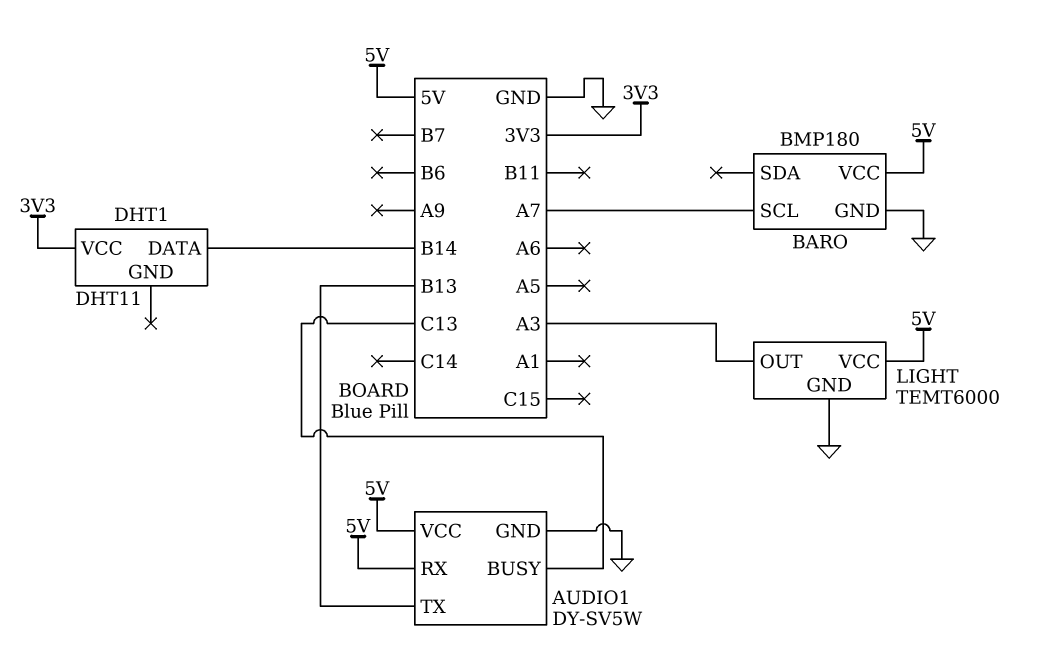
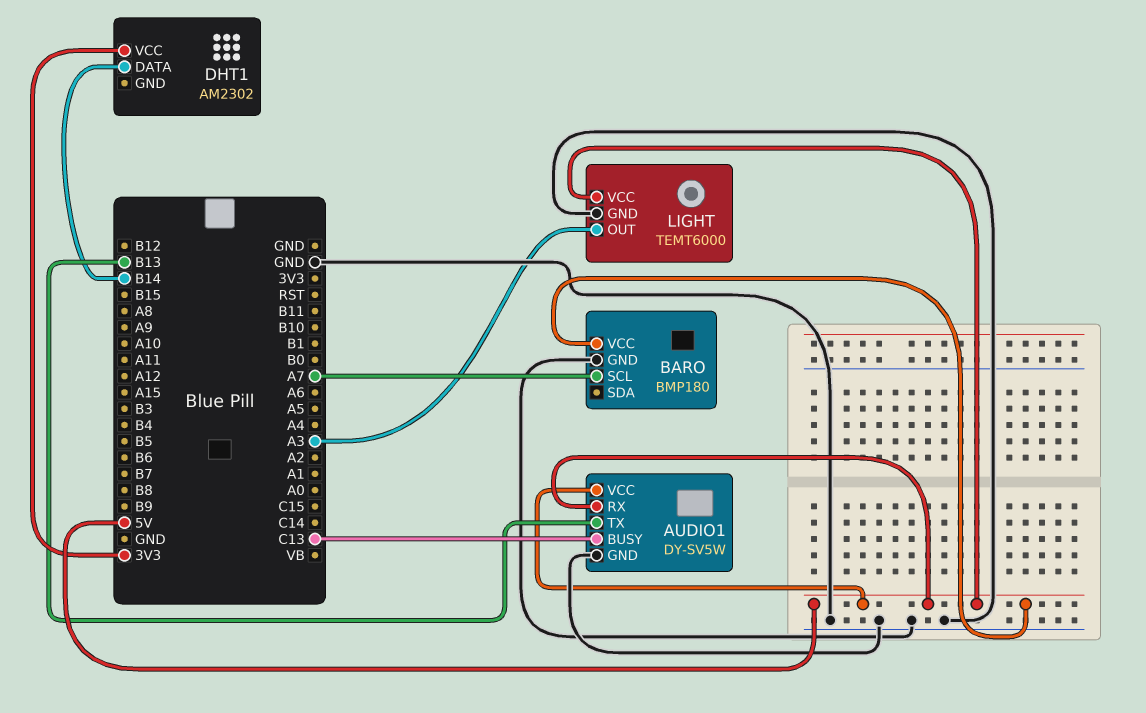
DHT1: DHT11 -> AM2302

